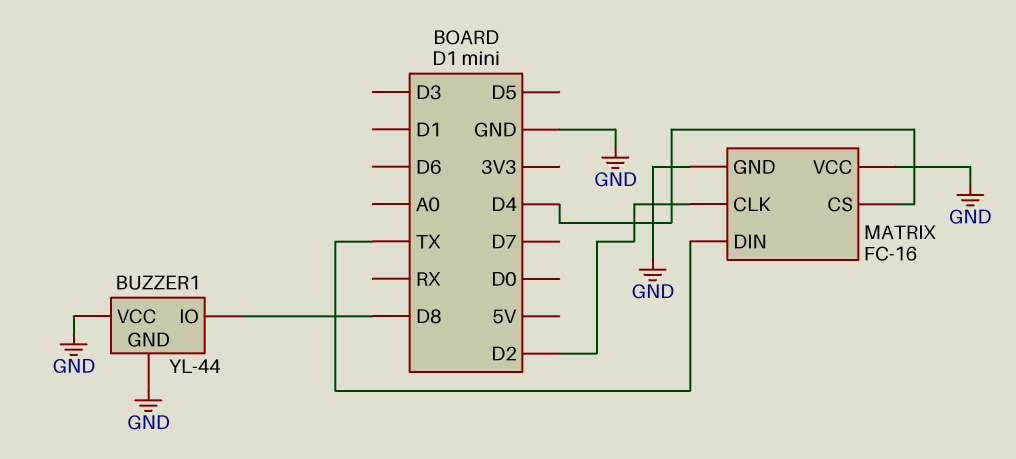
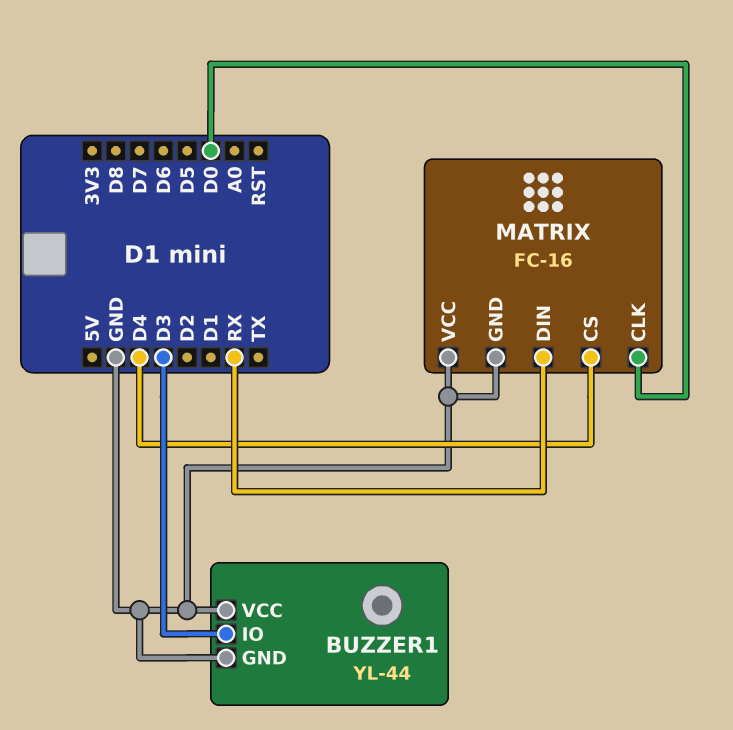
BUZZER1 pin IO: D8 -> D3
MATRIX pin CLK: D2 -> D0
MATRIX pin DIN: TX -> RX

